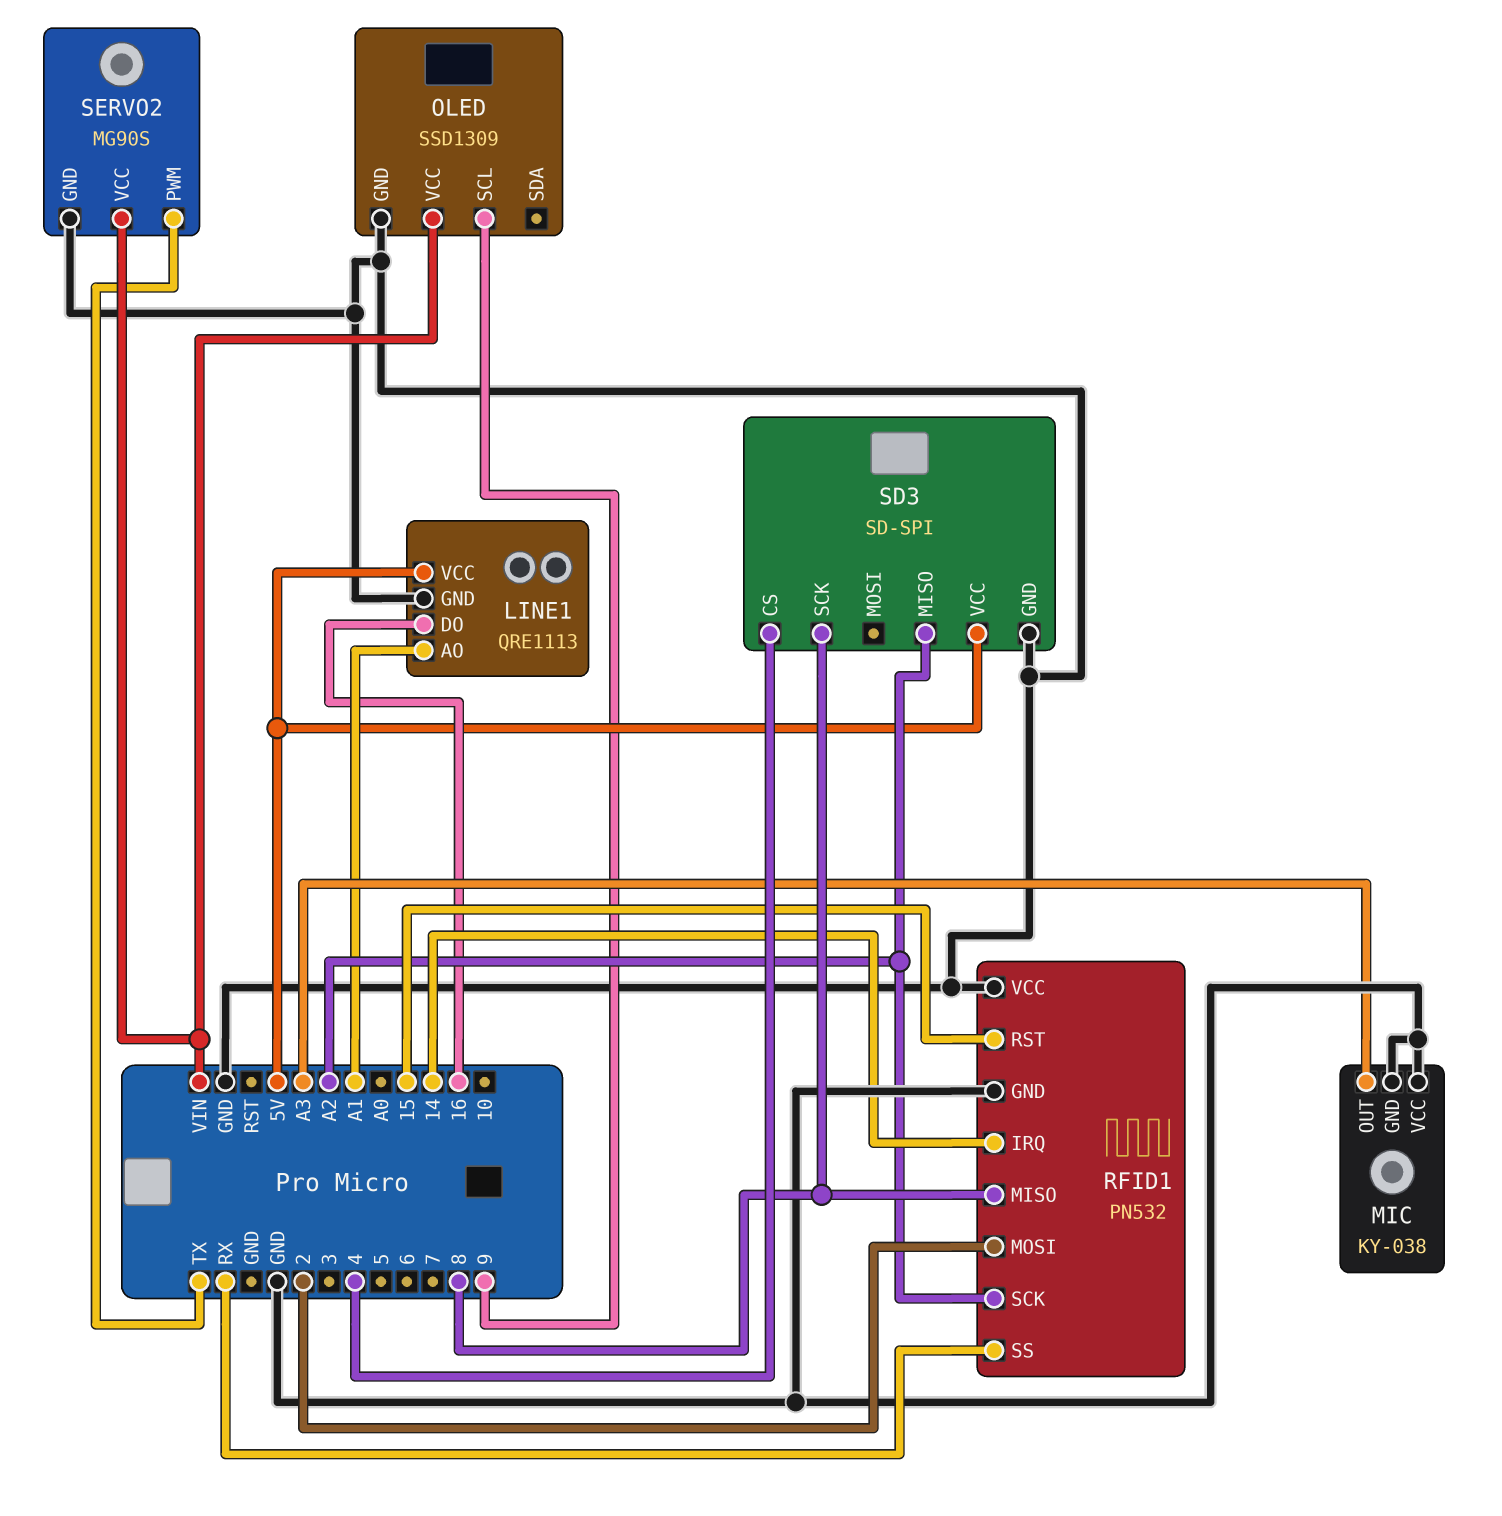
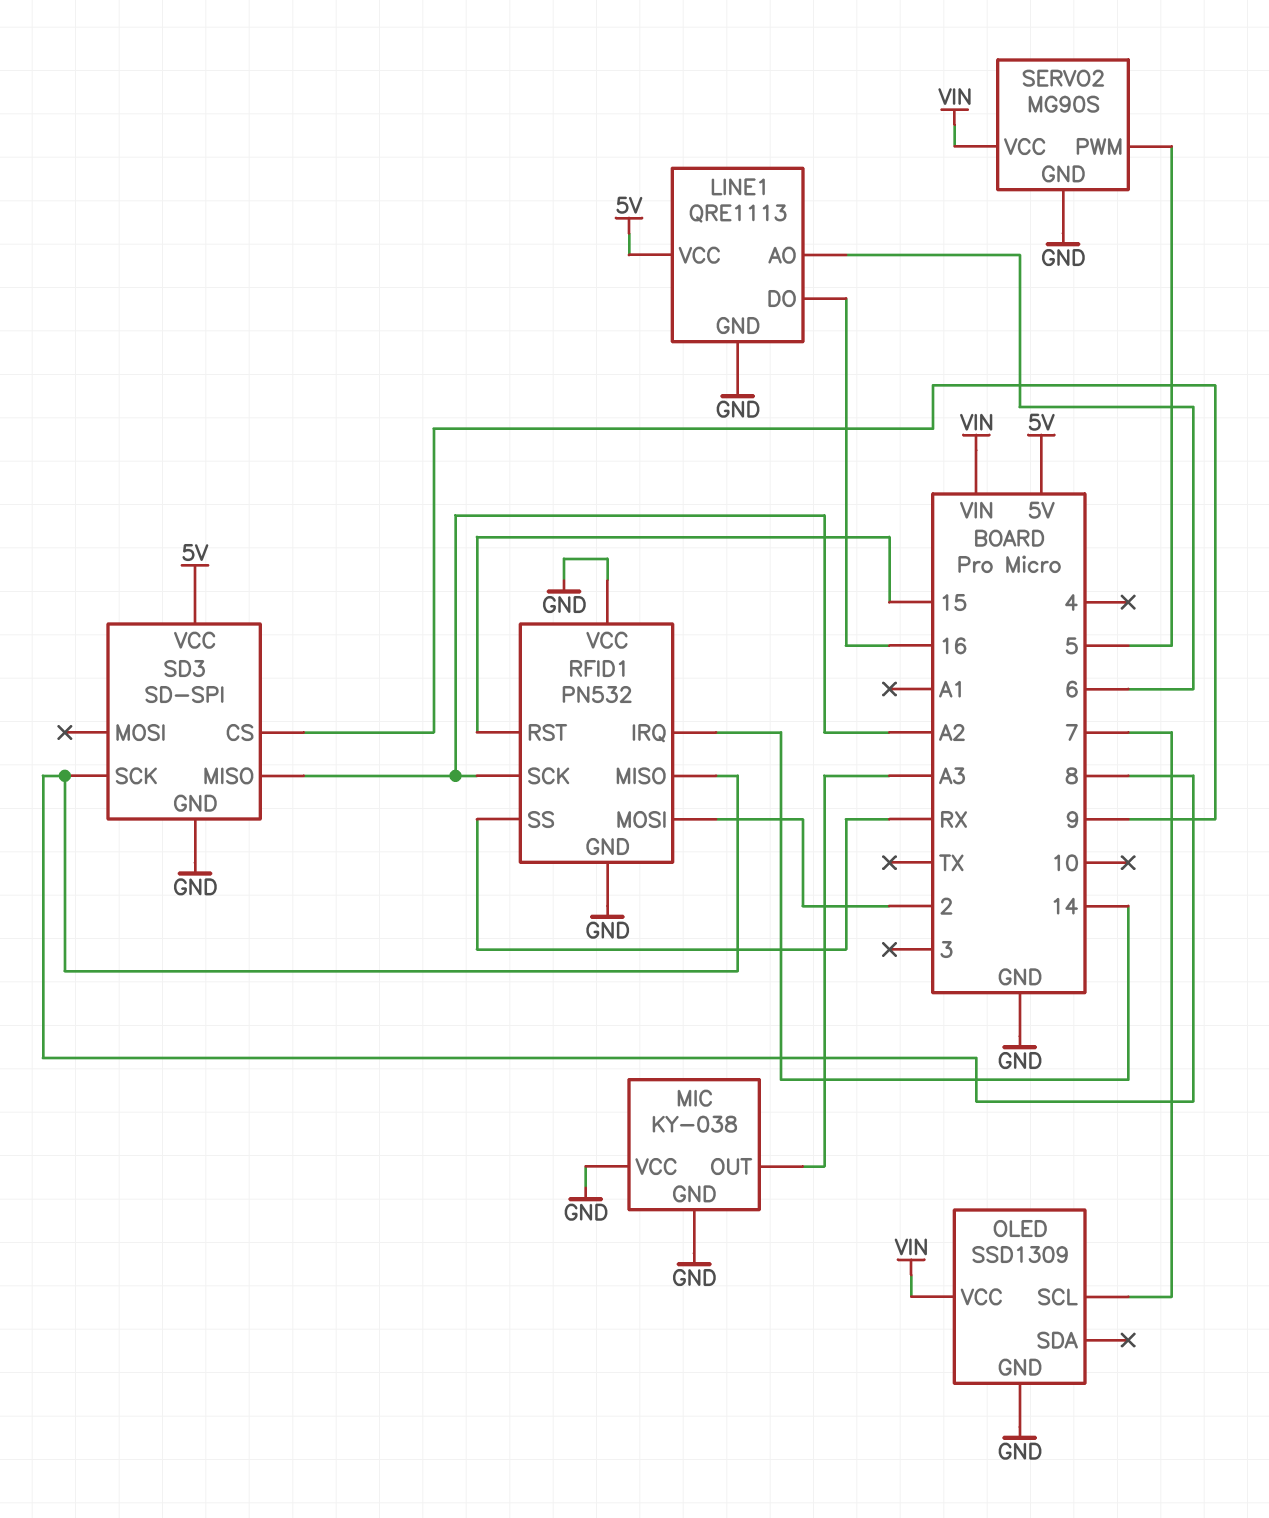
LINE1 pin AO: A1 -> 6
OLED pin SCL: 9 -> 7
SD3 pin CS: 4 -> 9
SERVO2 pin PWM: TX -> 5

